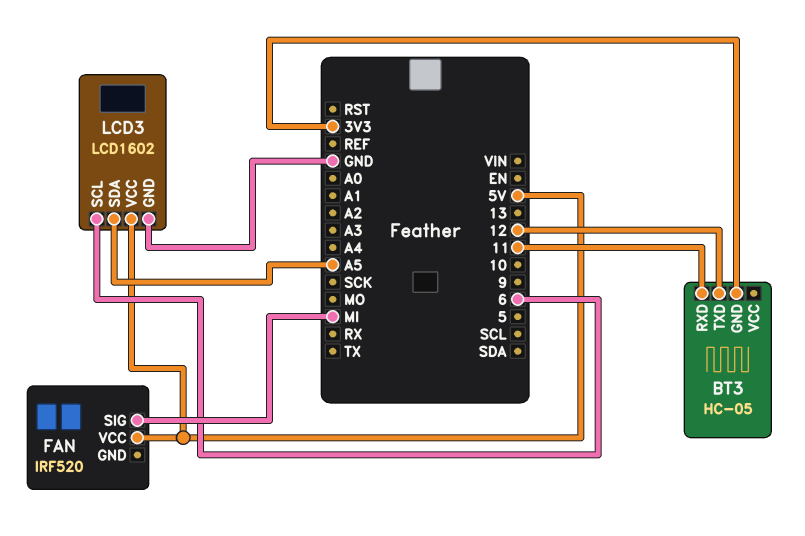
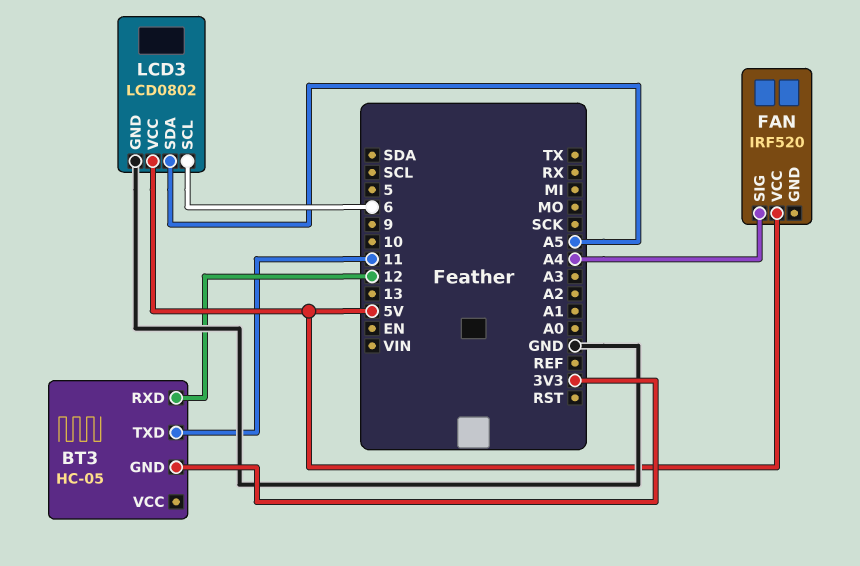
BT3 pin RXD: 11 -> 12
BT3 pin TXD: 12 -> 11
FAN pin SIG: MI -> A4
LCD3: LCD1602 -> LCD0802

